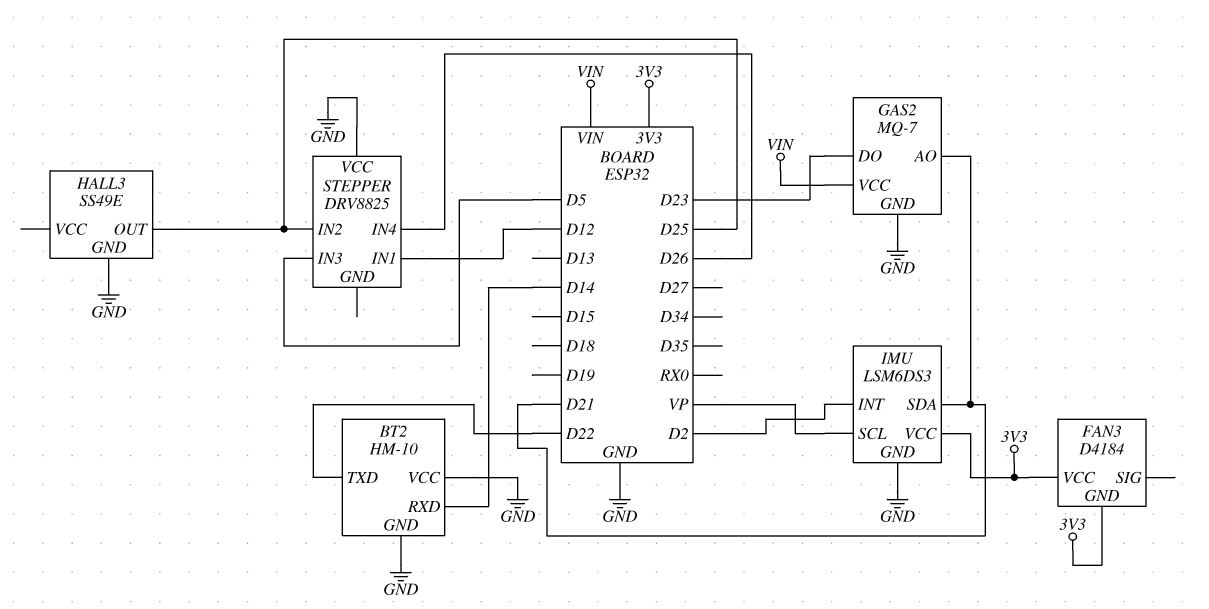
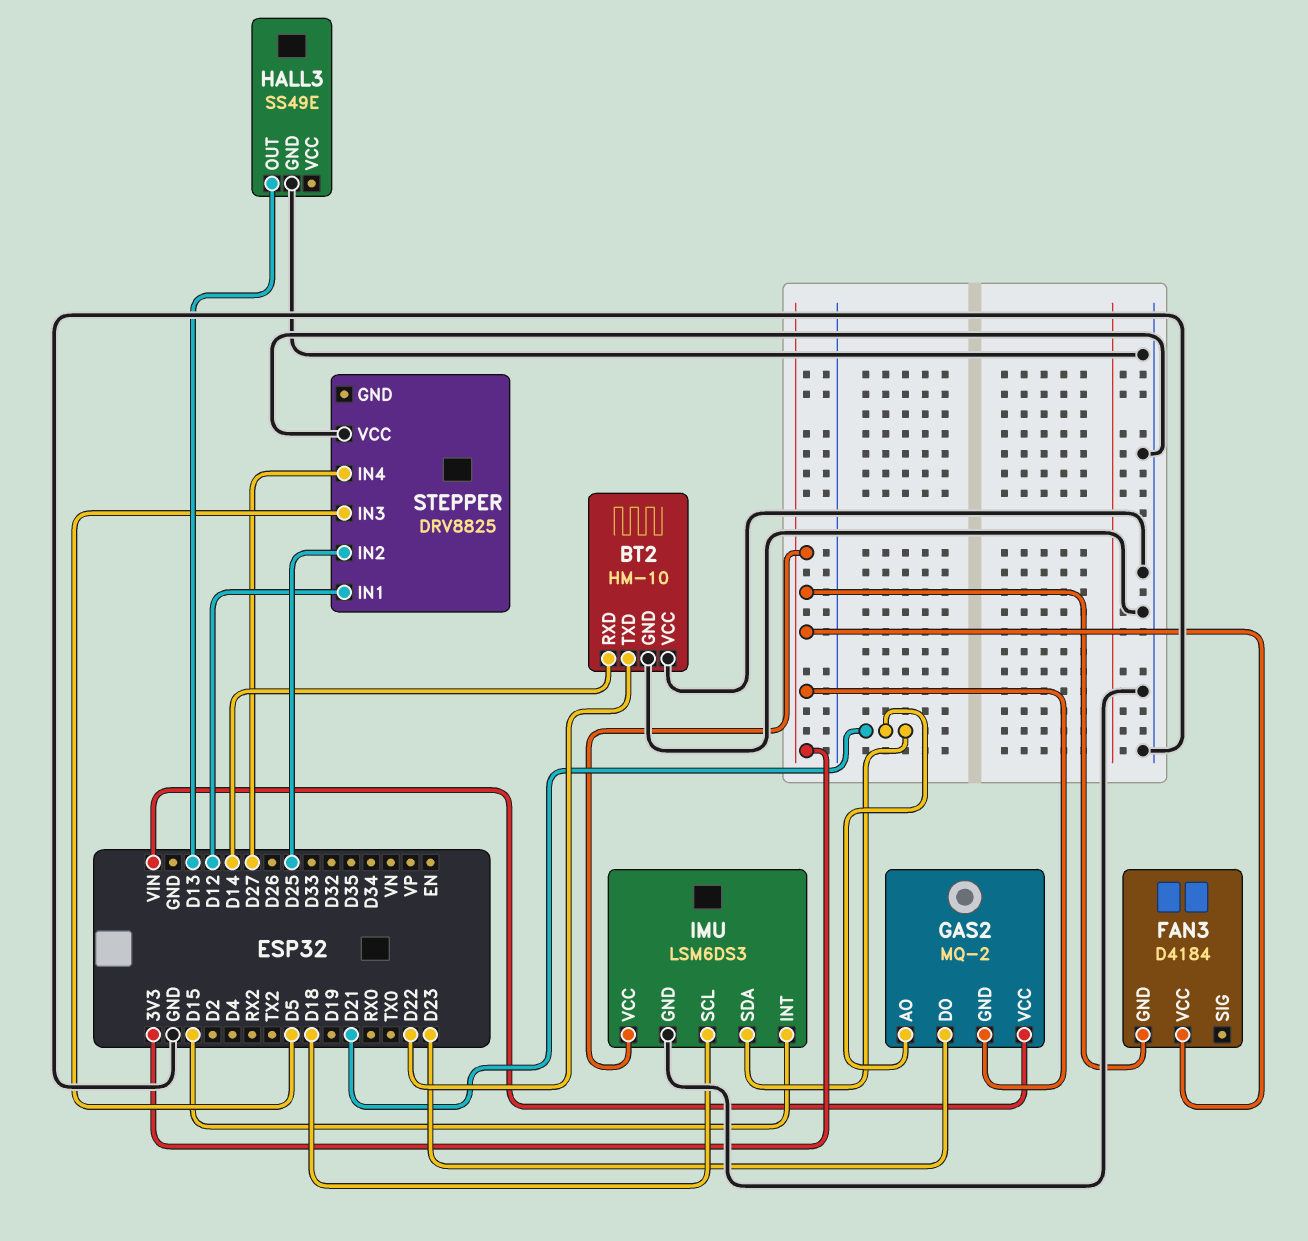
GAS2: MQ-7 -> MQ-2
GAS2 pin GND: GND -> 3V3
HALL3 pin OUT: D25 -> D13
IMU pin INT: D2 -> D15
IMU pin SCL: VP -> D18
STEPPER pin IN4: D26 -> D27

